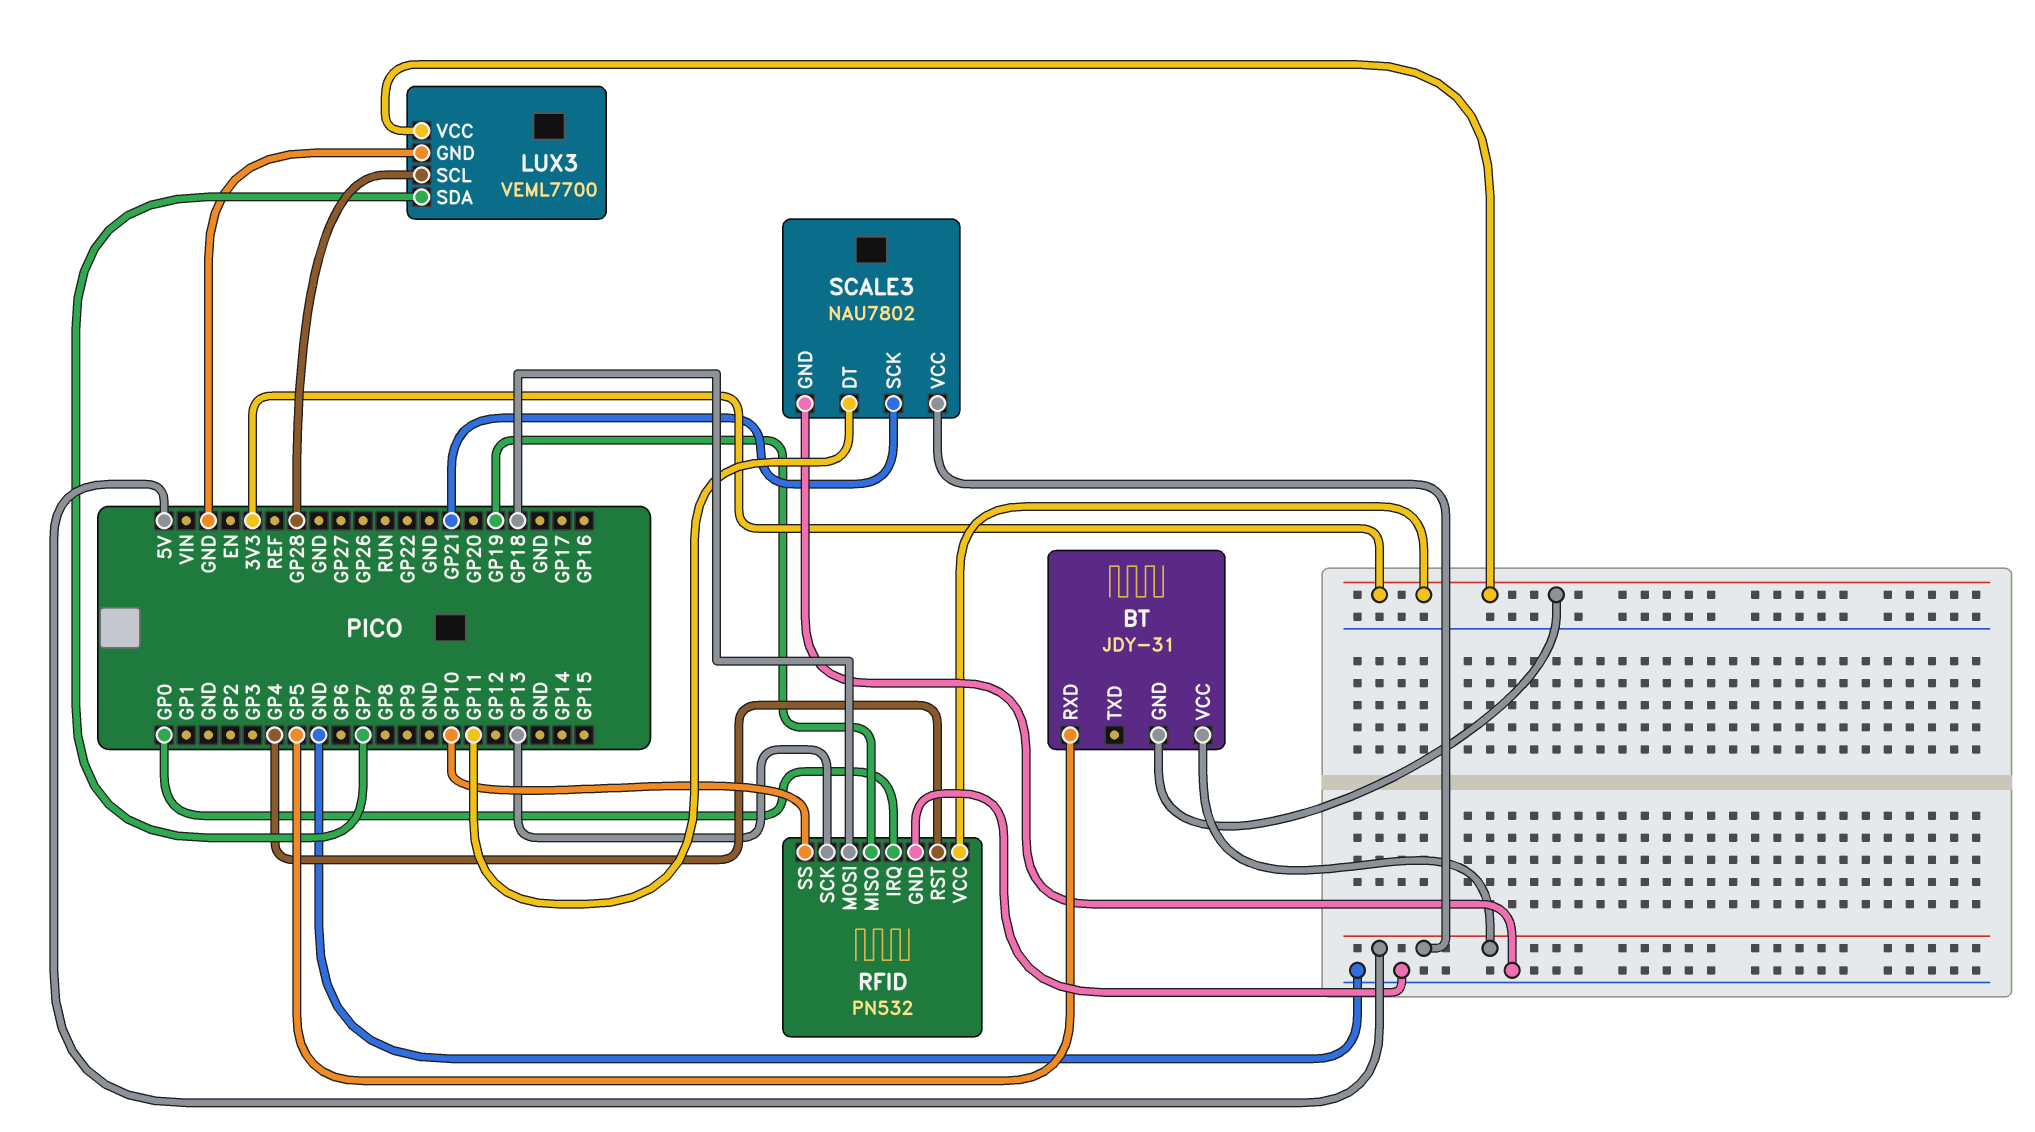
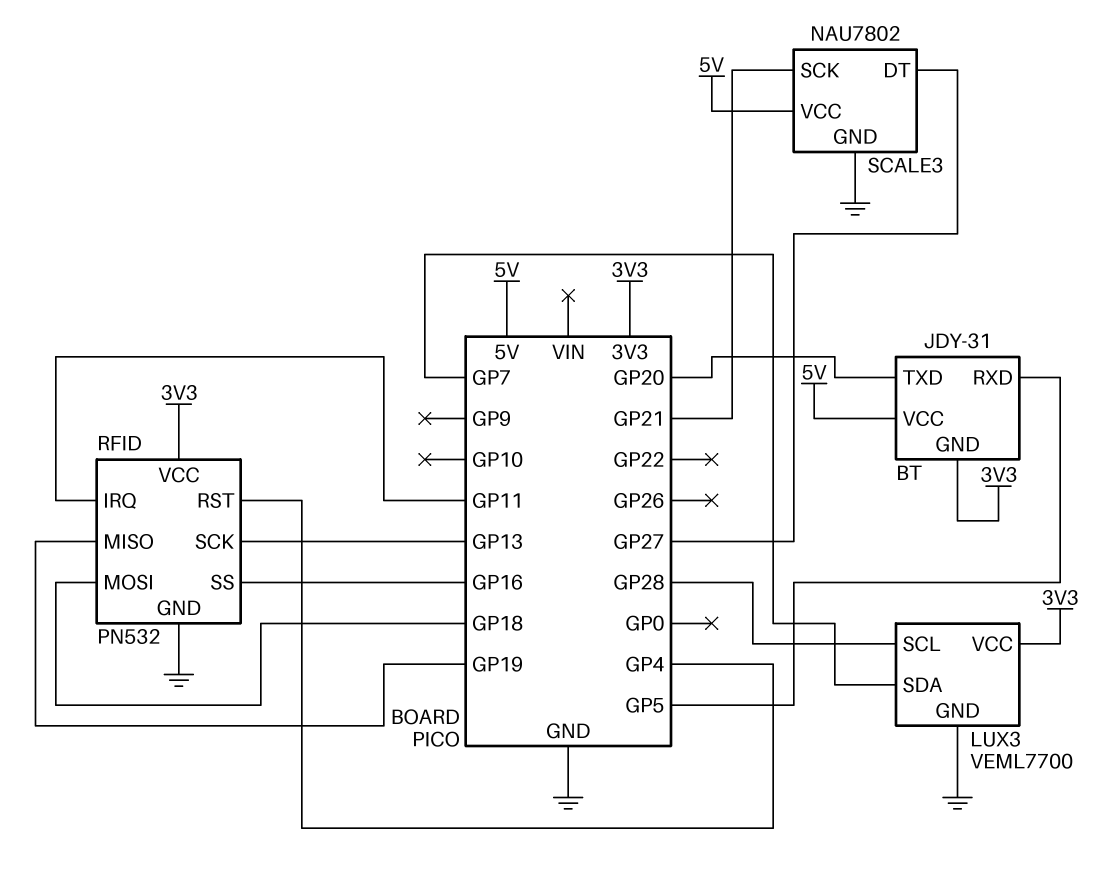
BT pin TXD: none -> GP20
RFID pin IRQ: GP0 -> GP11
RFID pin SS: GP10 -> GP16
SCALE3 pin DT: GP11 -> GP27

